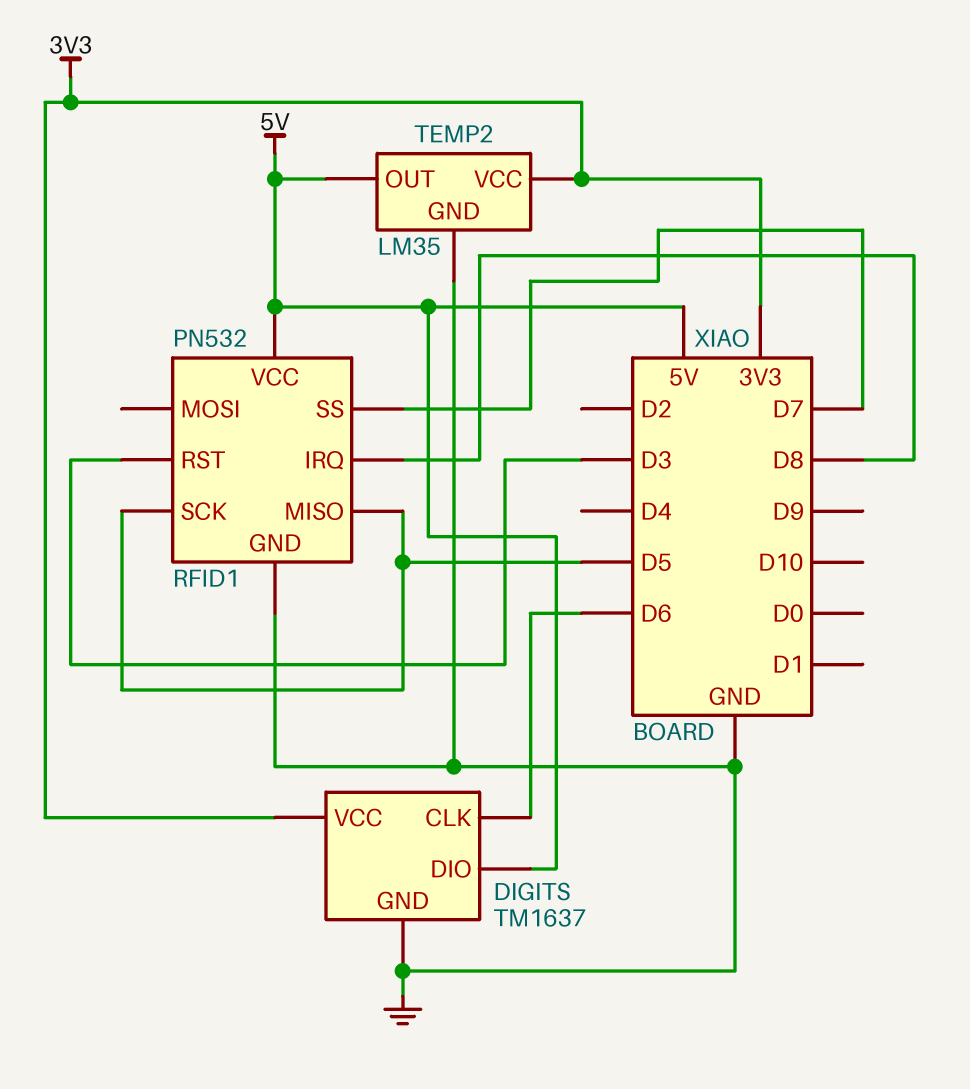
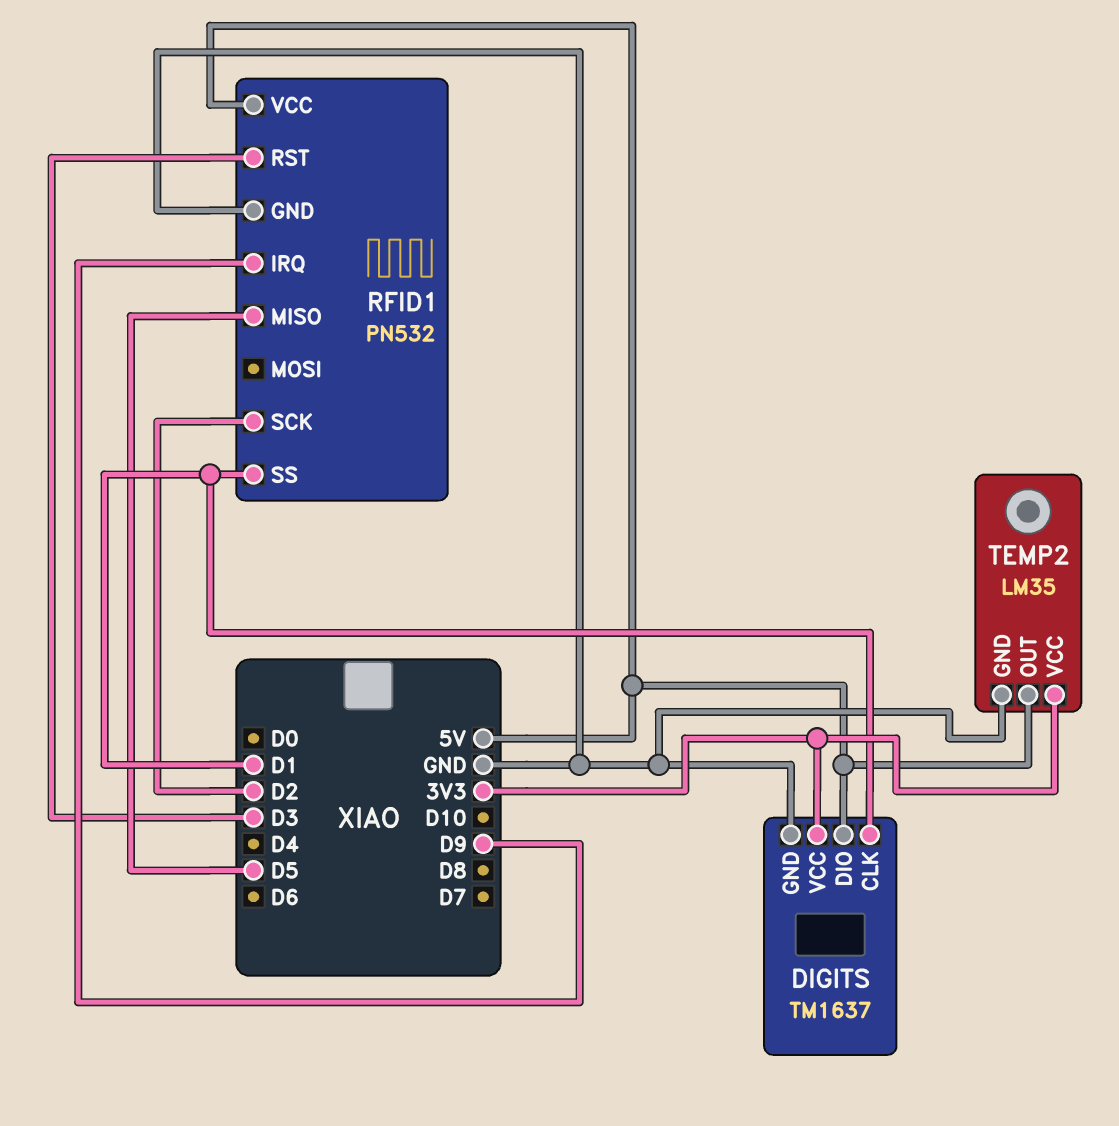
DIGITS pin CLK: D6 -> D1
RFID1 pin IRQ: D8 -> D9
RFID1 pin SCK: D5 -> D2
RFID1 pin SS: D7 -> D1

